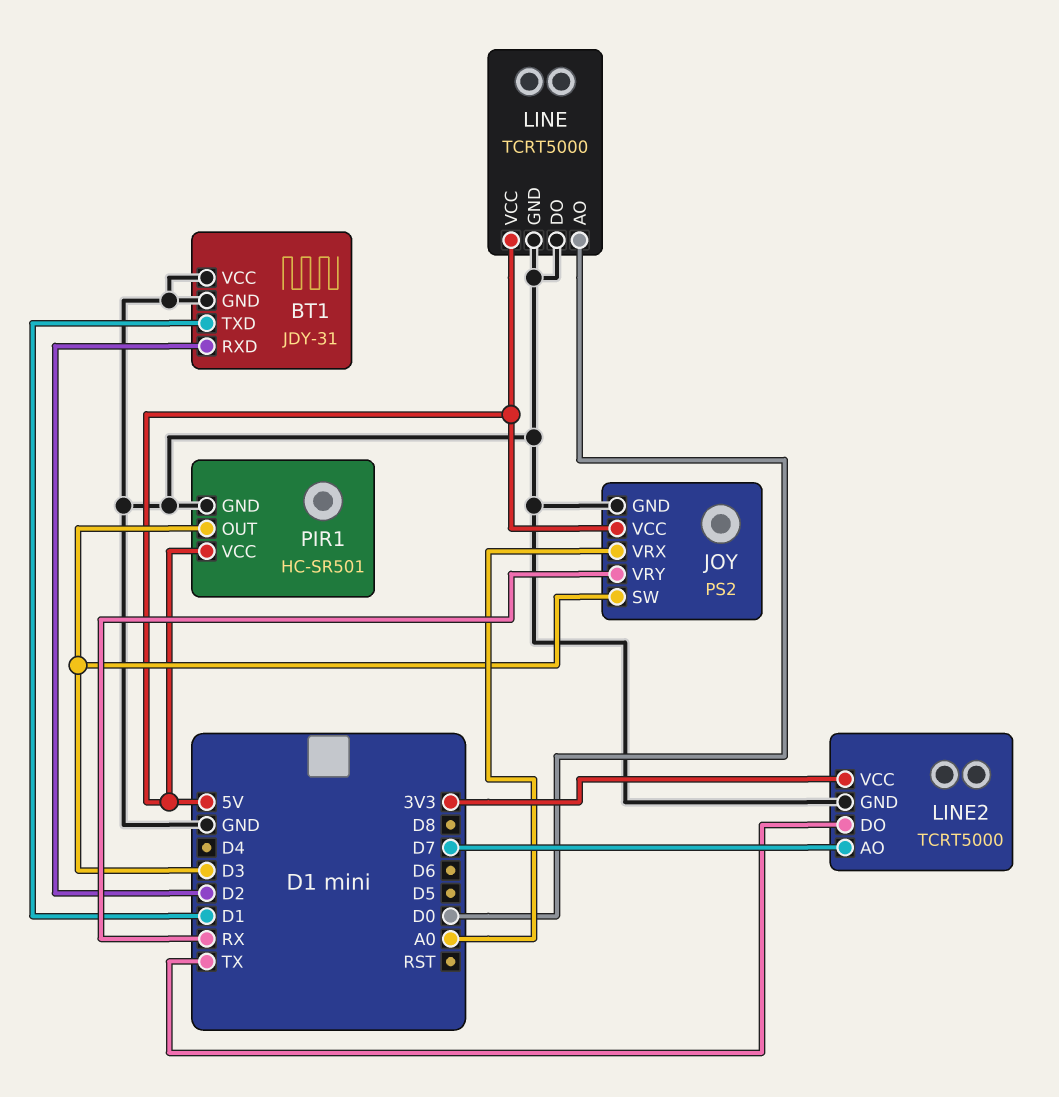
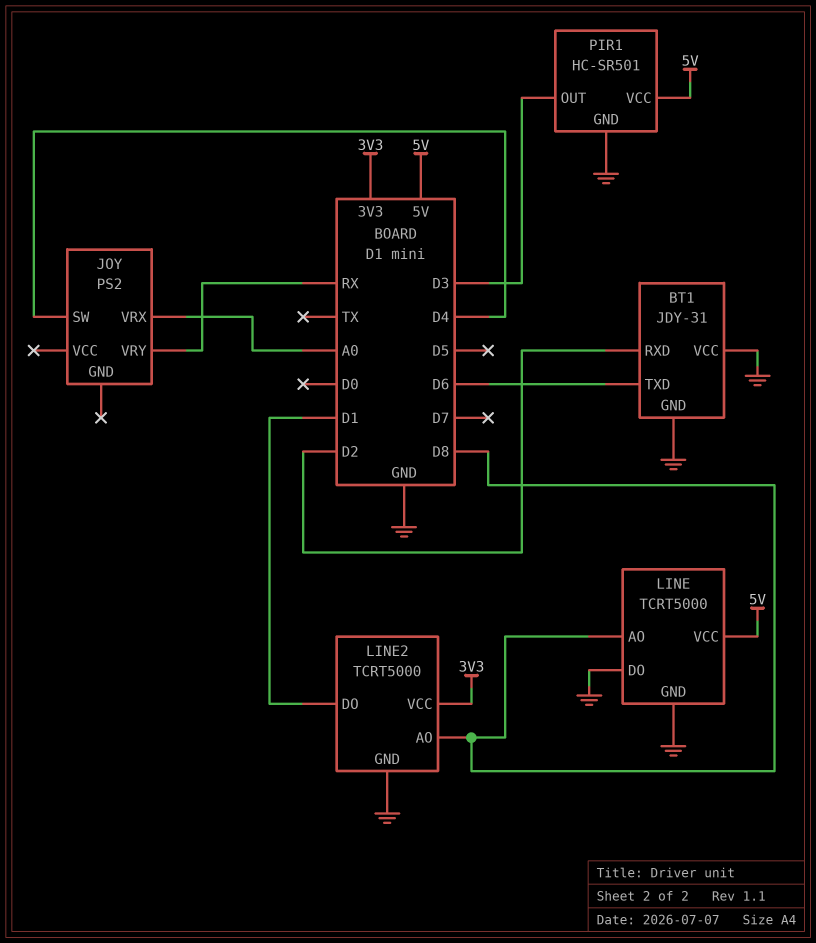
BT1 pin TXD: D1 -> D6
JOY pin GND: GND -> none
JOY pin SW: D3 -> D4
JOY pin VCC: 5V -> none
LINE pin AO: D0 -> D8
LINE2 pin AO: D7 -> D8
LINE2 pin DO: TX -> D1

